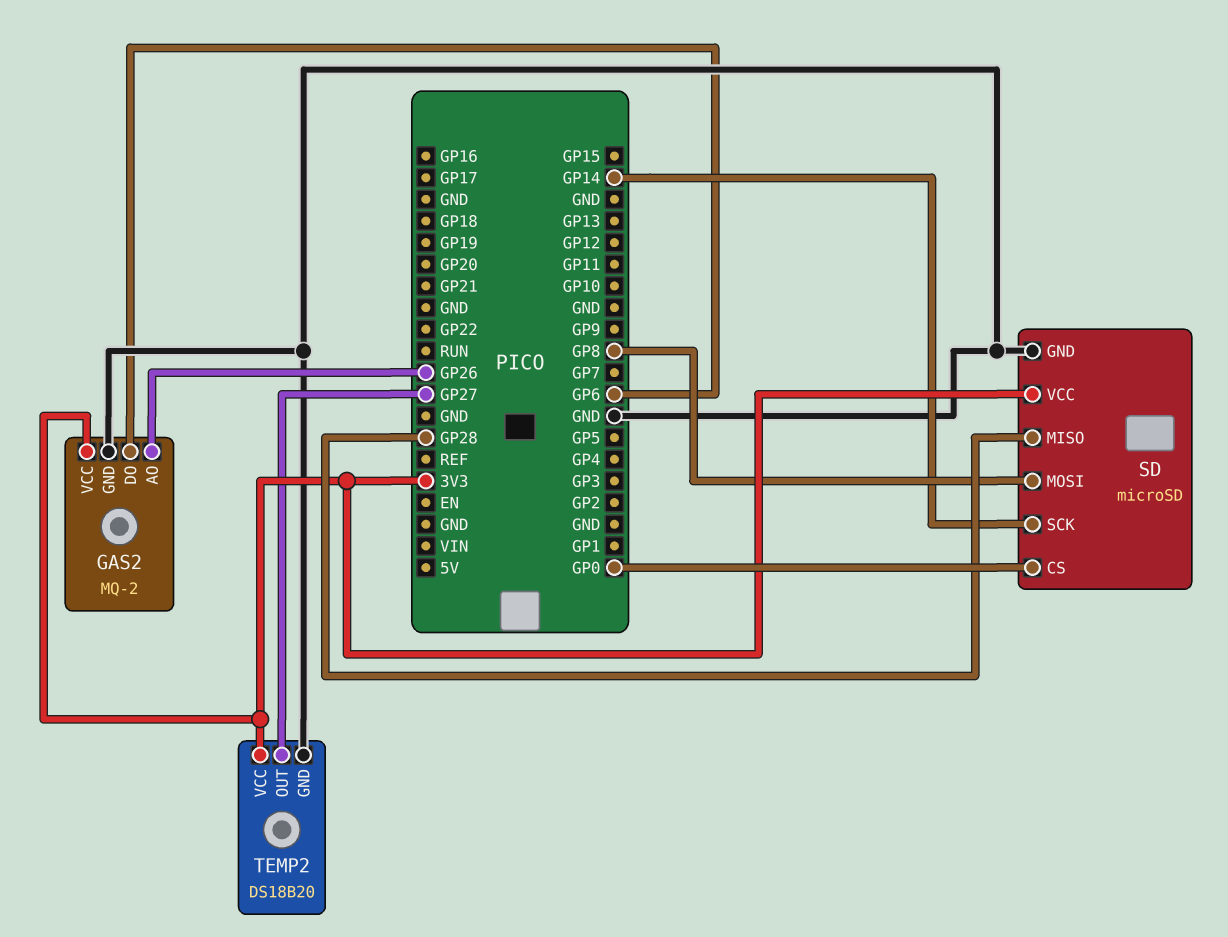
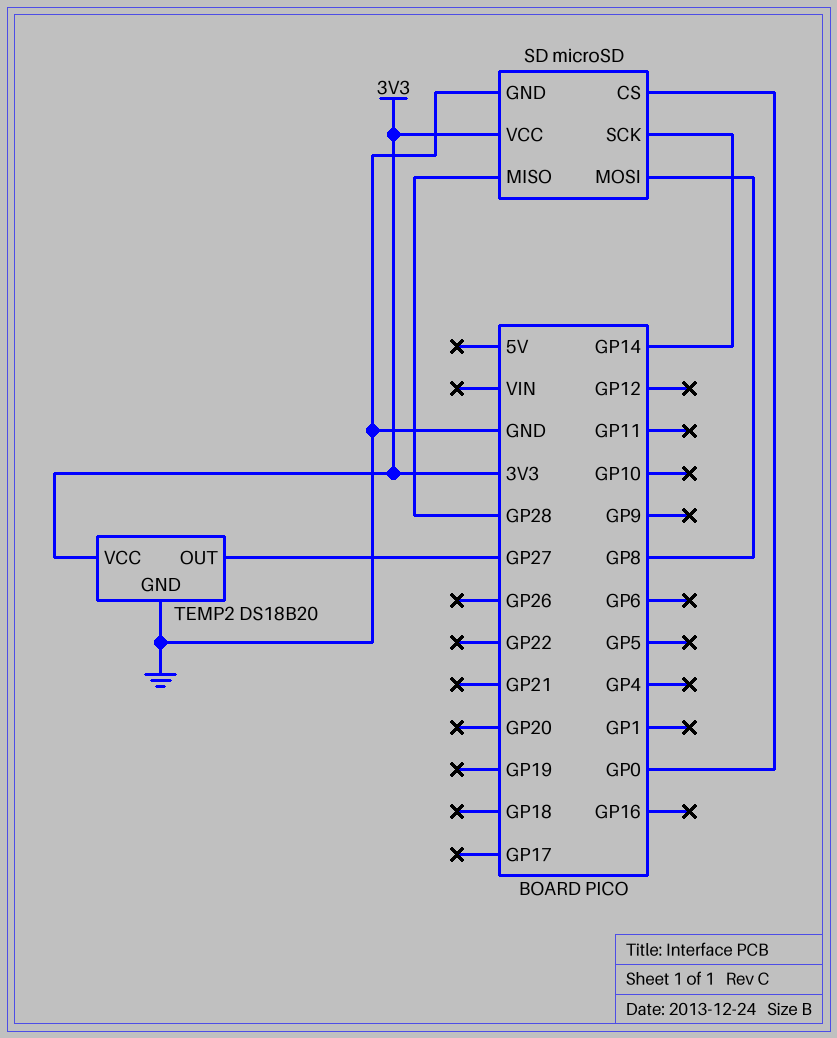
GAS2: MQ-2 -> none
GAS2 pin AO: GP26 -> none
GAS2 pin DO: GP6 -> none
GAS2 pin GND: GND -> none
GAS2 pin VCC: 3V3 -> none

